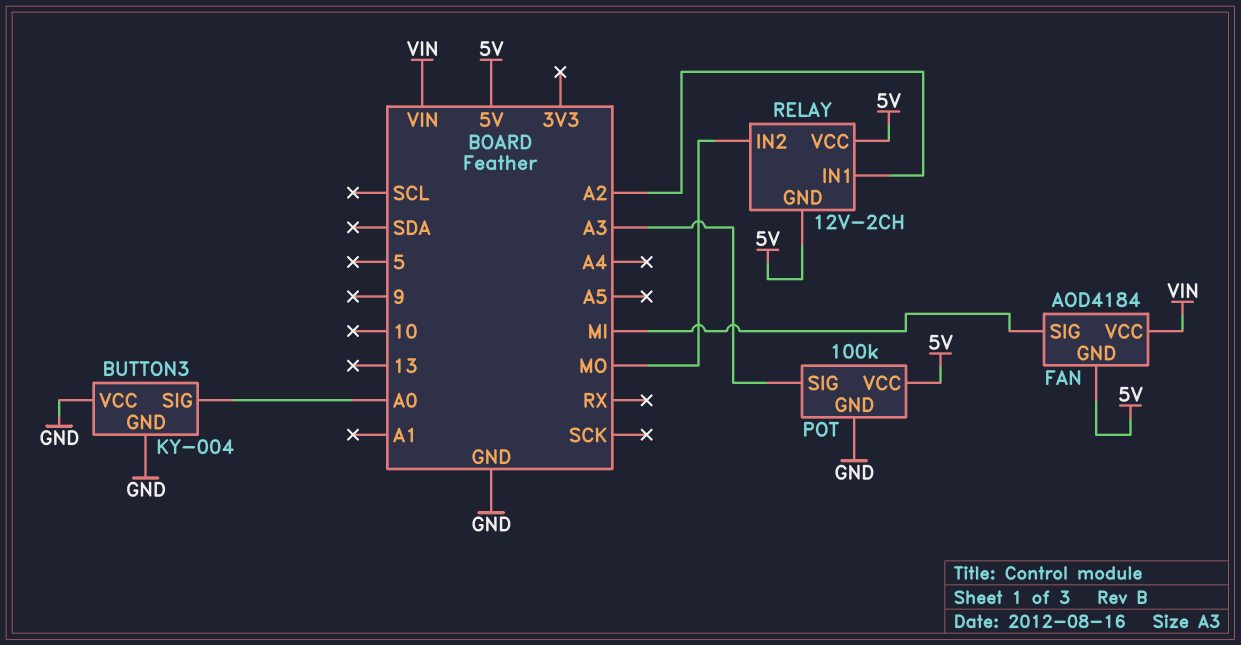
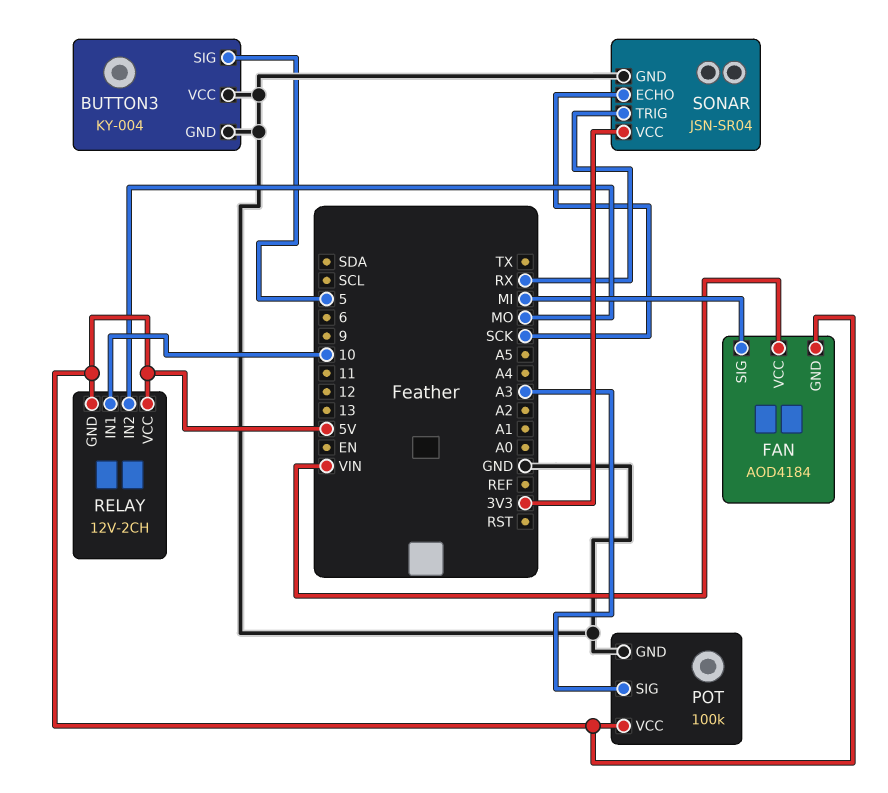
BUTTON3 pin SIG: A0 -> 5
RELAY pin IN1: A2 -> 10
SONAR: none -> JSN-SR04
SONAR pin ECHO: none -> SCK
SONAR pin GND: none -> GND
SONAR pin TRIG: none -> RX
SONAR pin VCC: none -> 3V3

